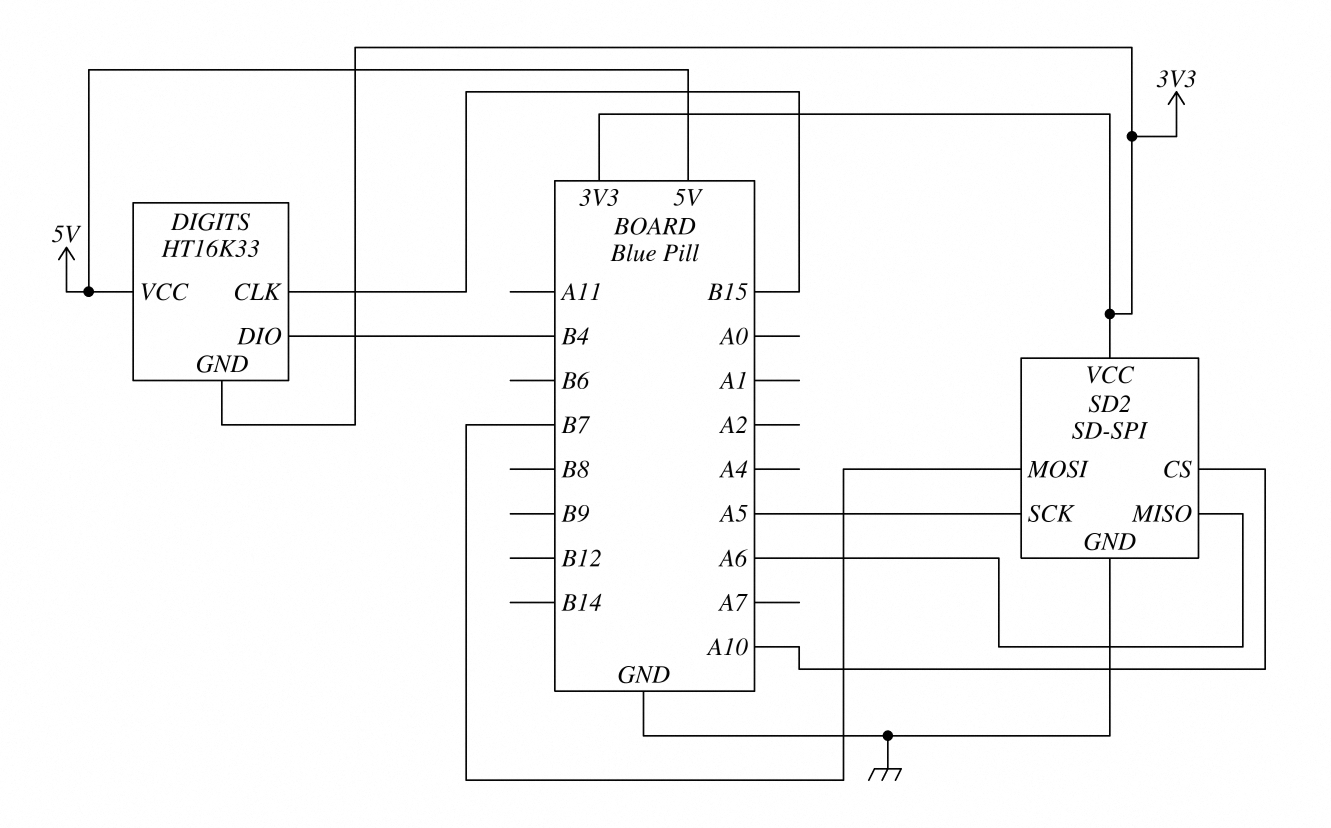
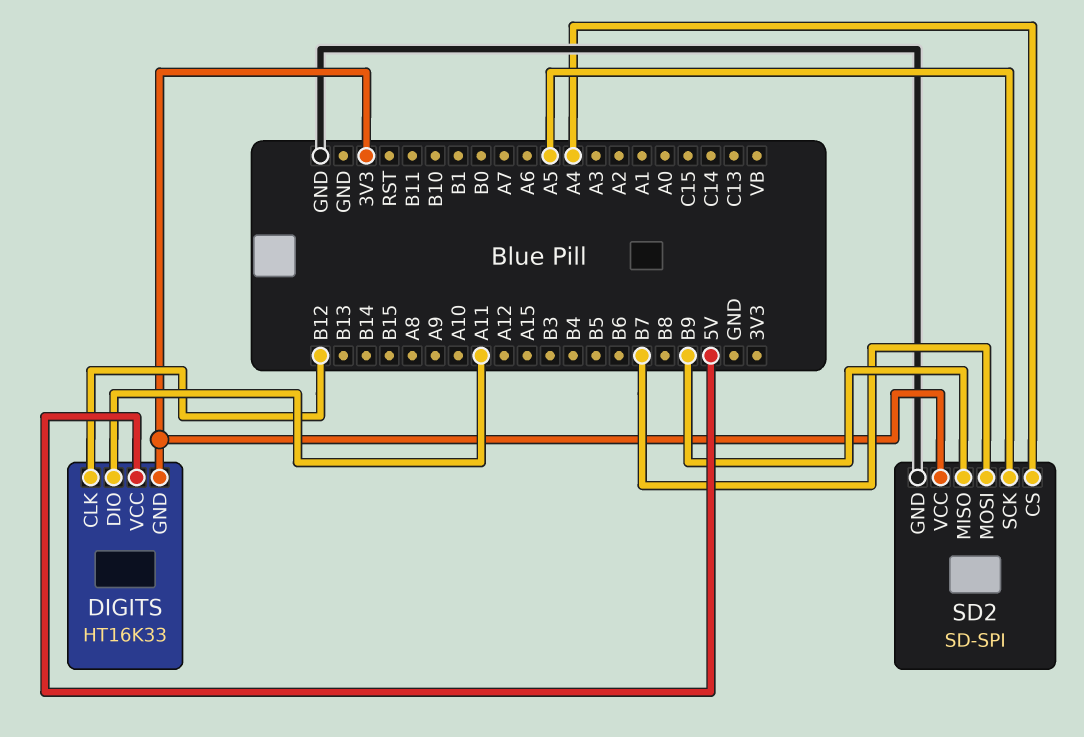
DIGITS pin CLK: B15 -> B12
DIGITS pin DIO: B4 -> A11
SD2 pin CS: A10 -> A4
SD2 pin MISO: A6 -> B9

